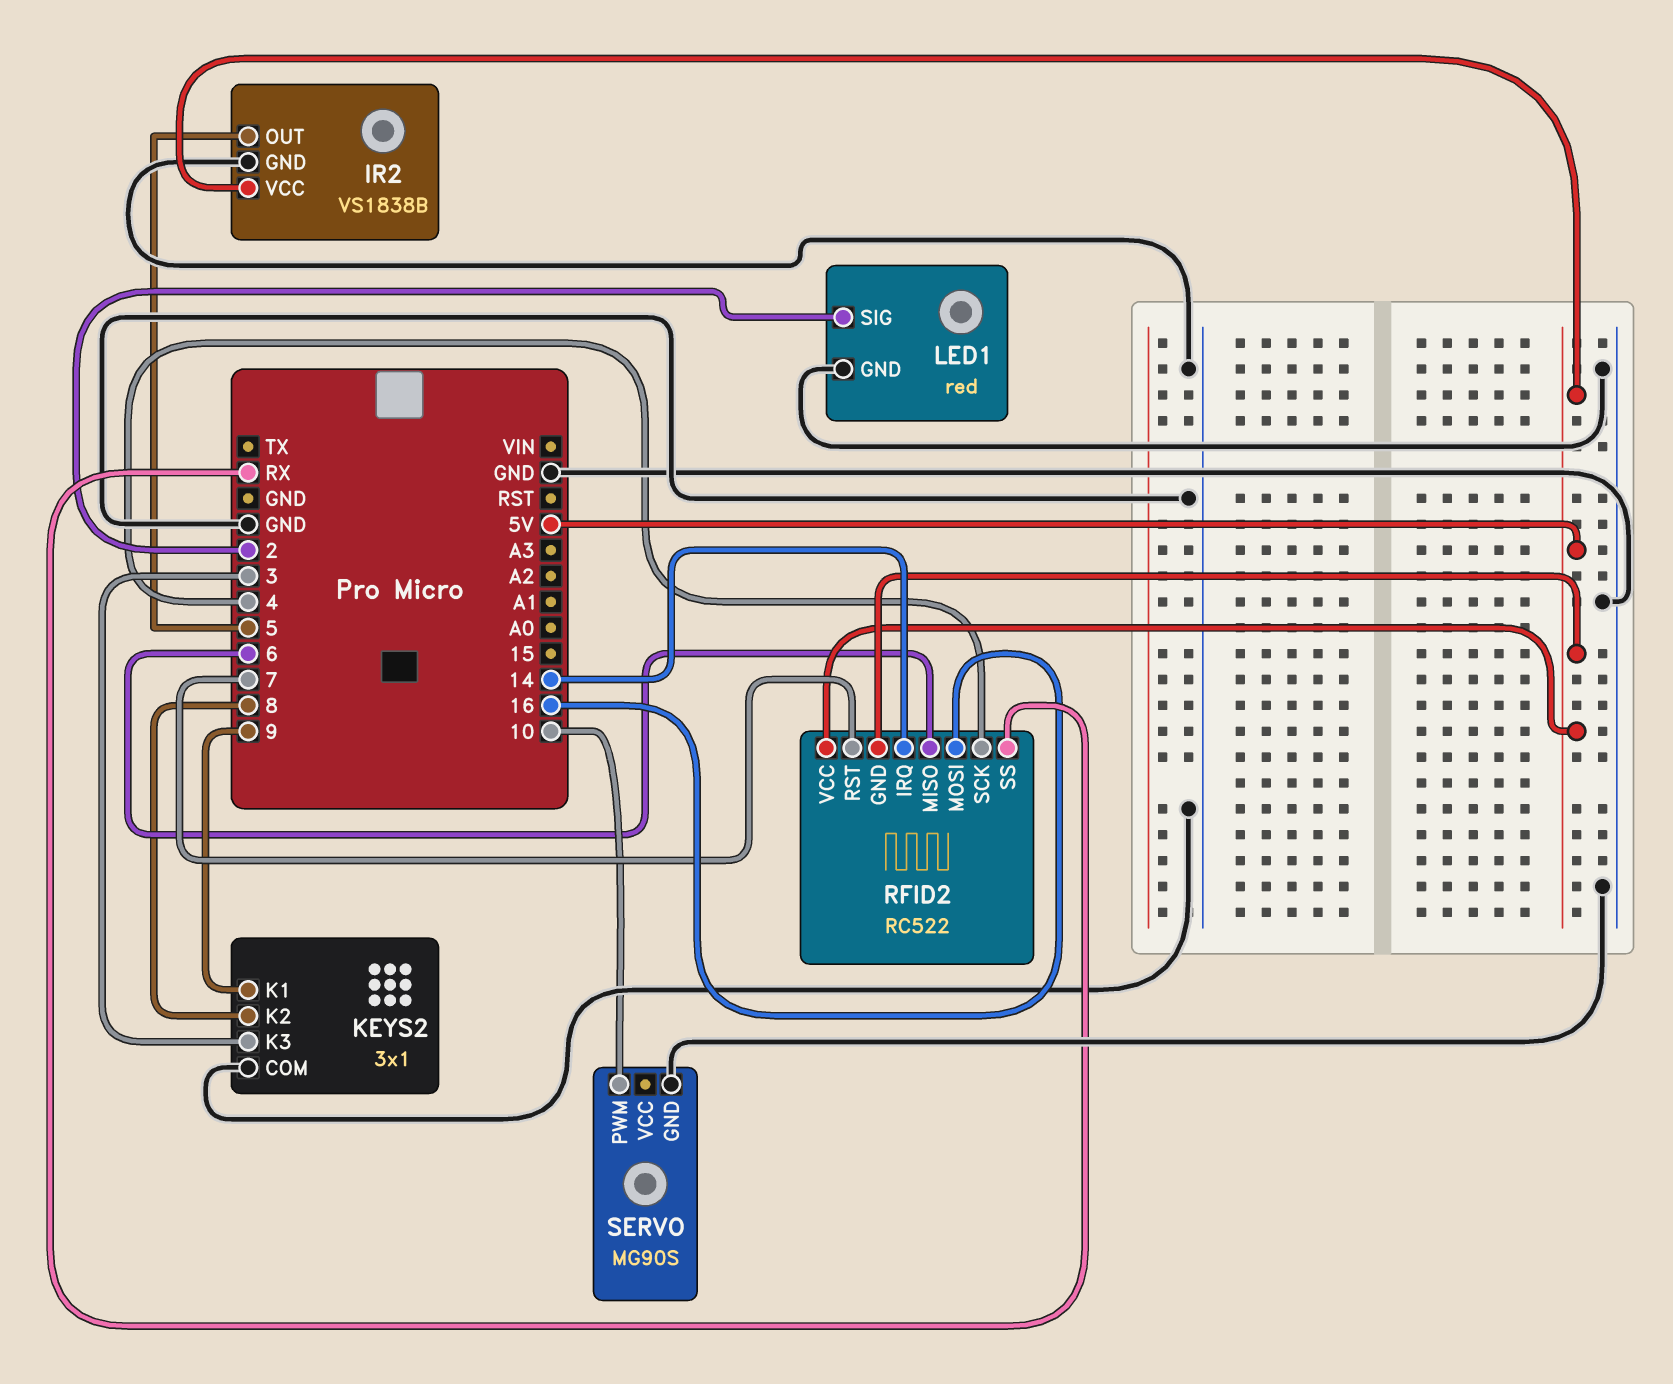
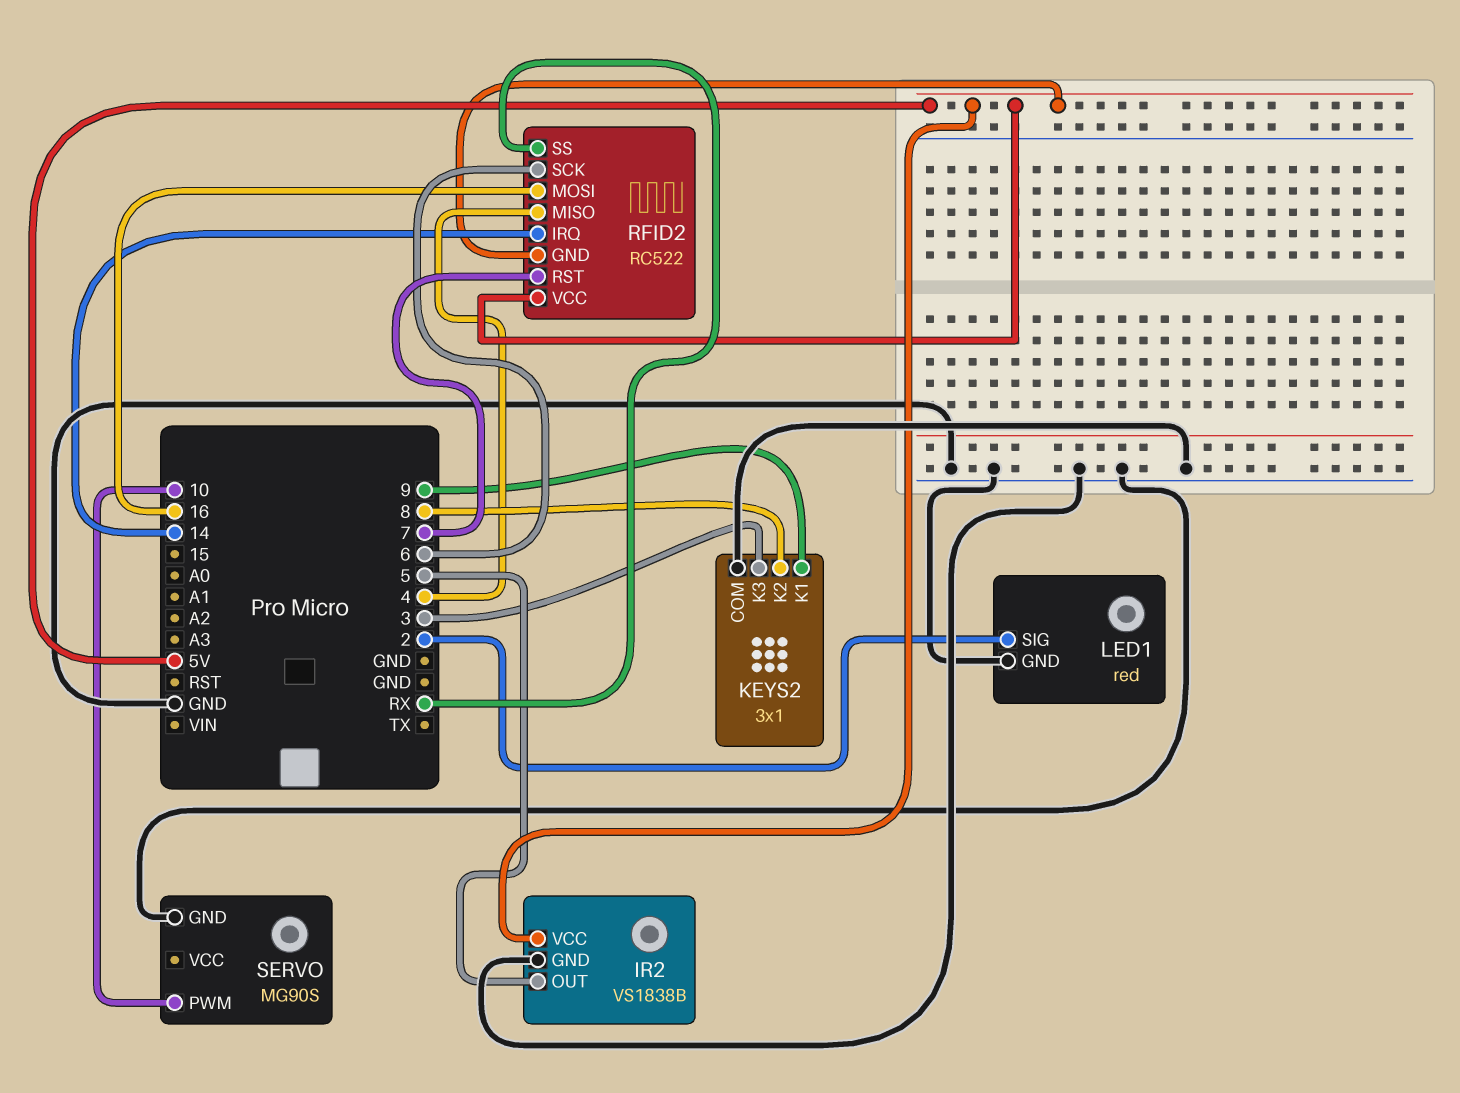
RFID2 pin MISO: 6 -> 4
RFID2 pin SCK: 4 -> 6

